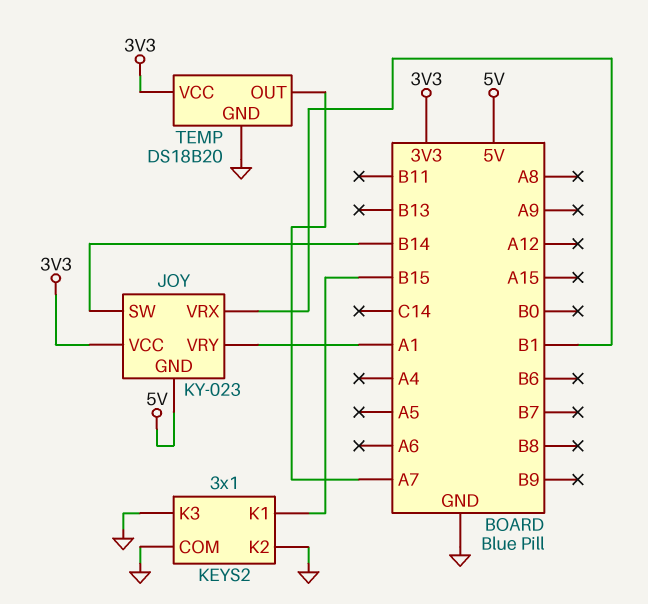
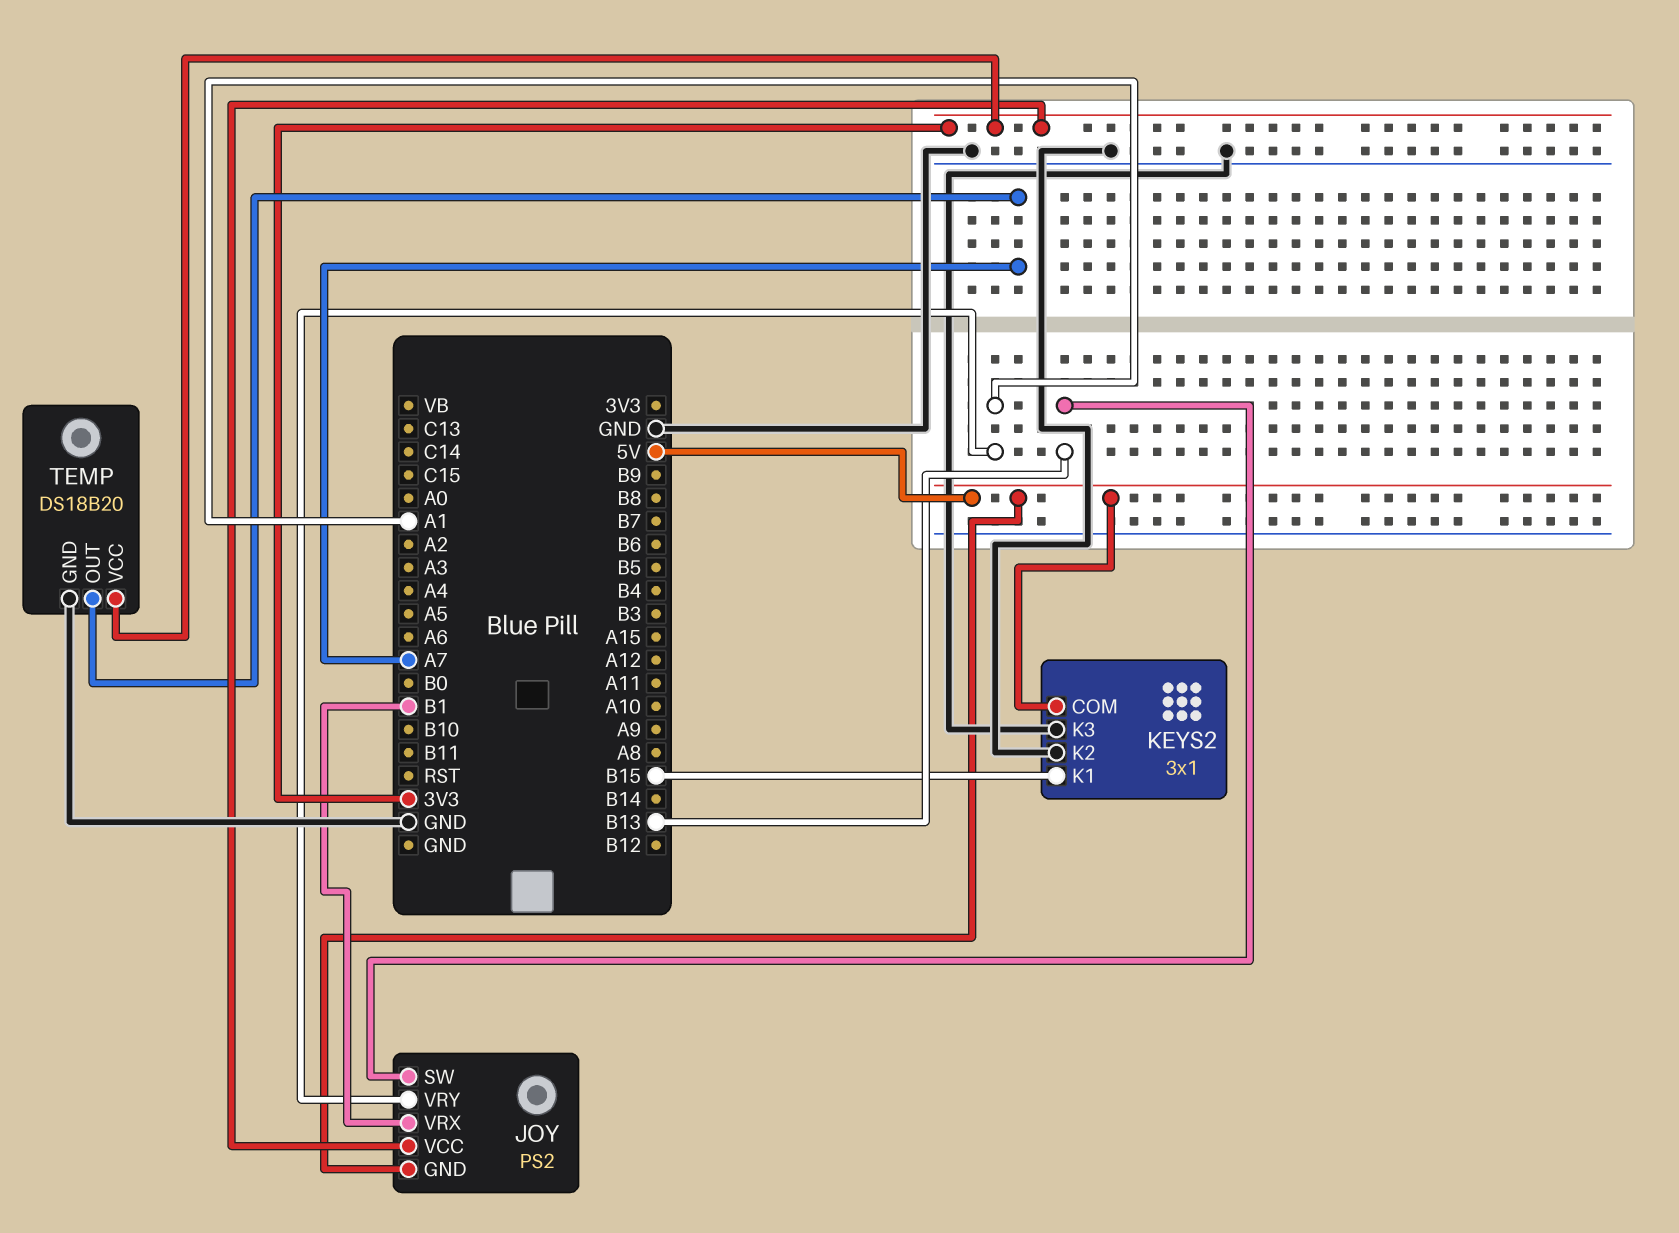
JOY: KY-023 -> PS2
JOY pin SW: B14 -> B13
KEYS2 pin COM: GND -> 5V

